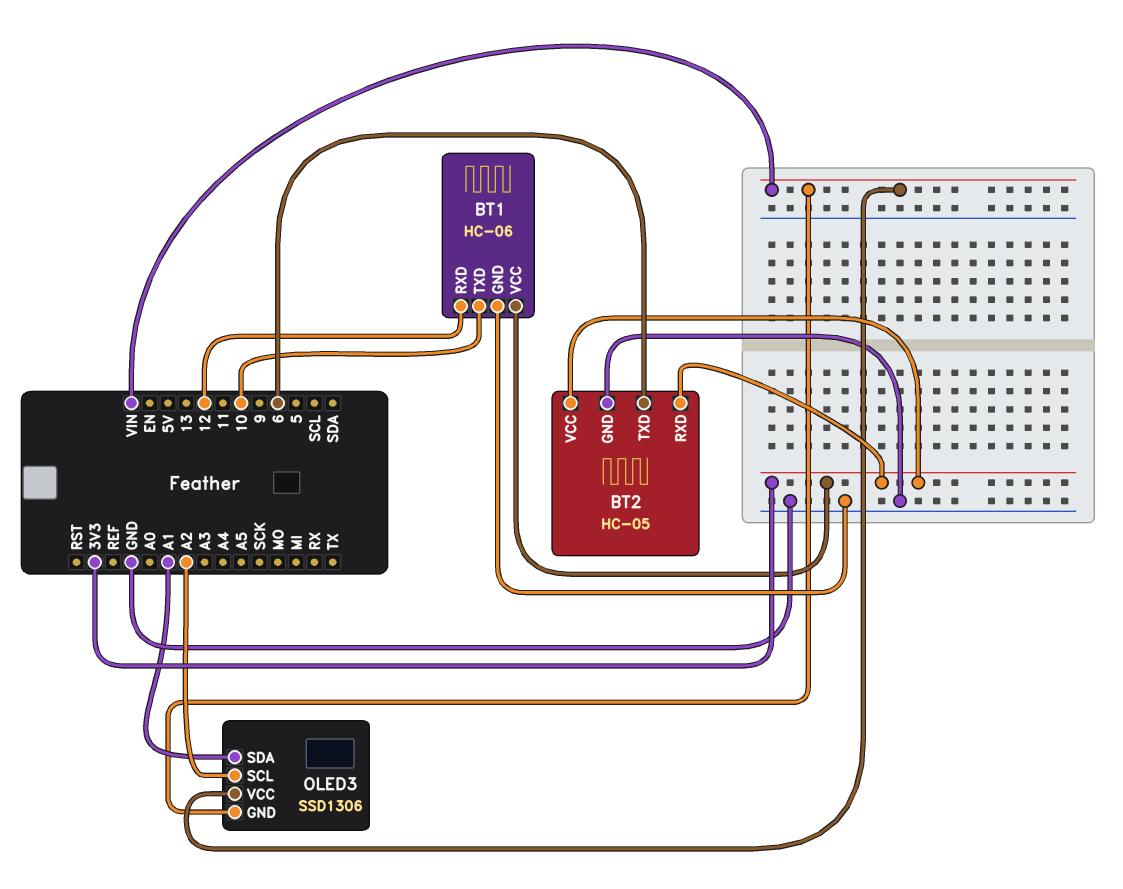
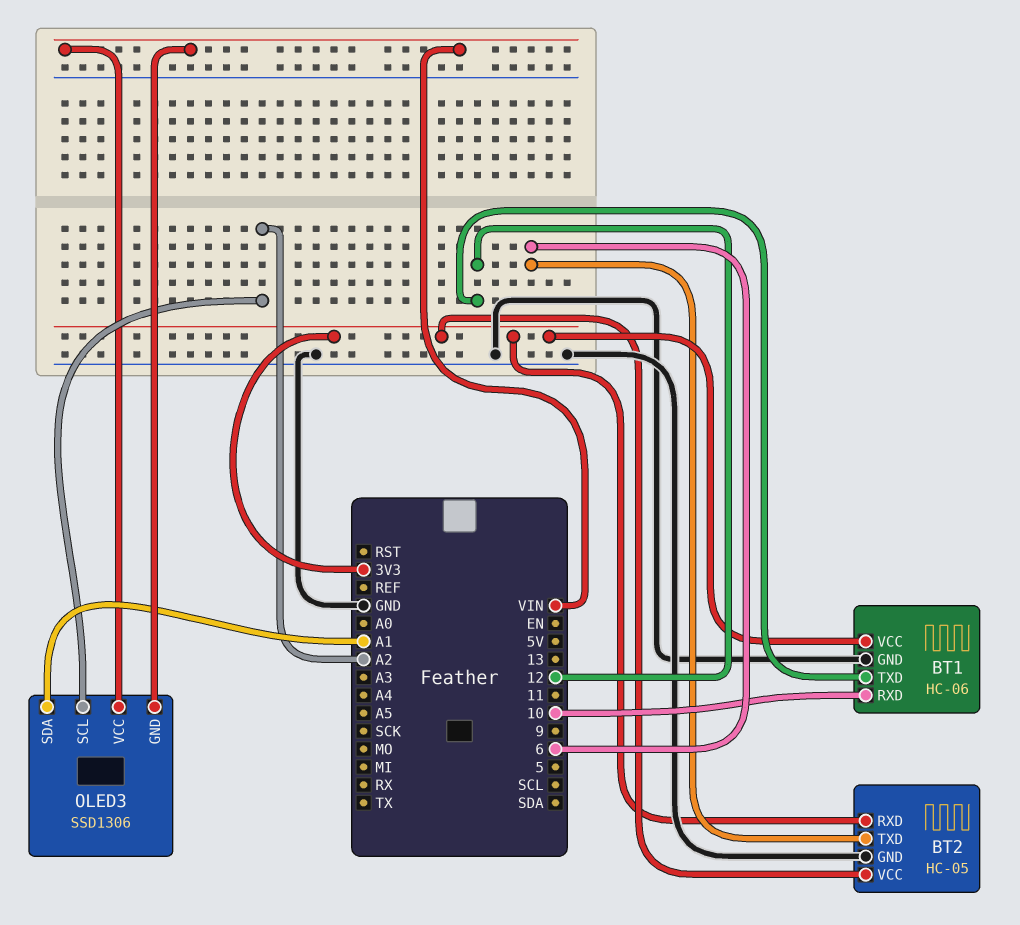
BT1 pin RXD: 12 -> 10
BT1 pin TXD: 10 -> 12

